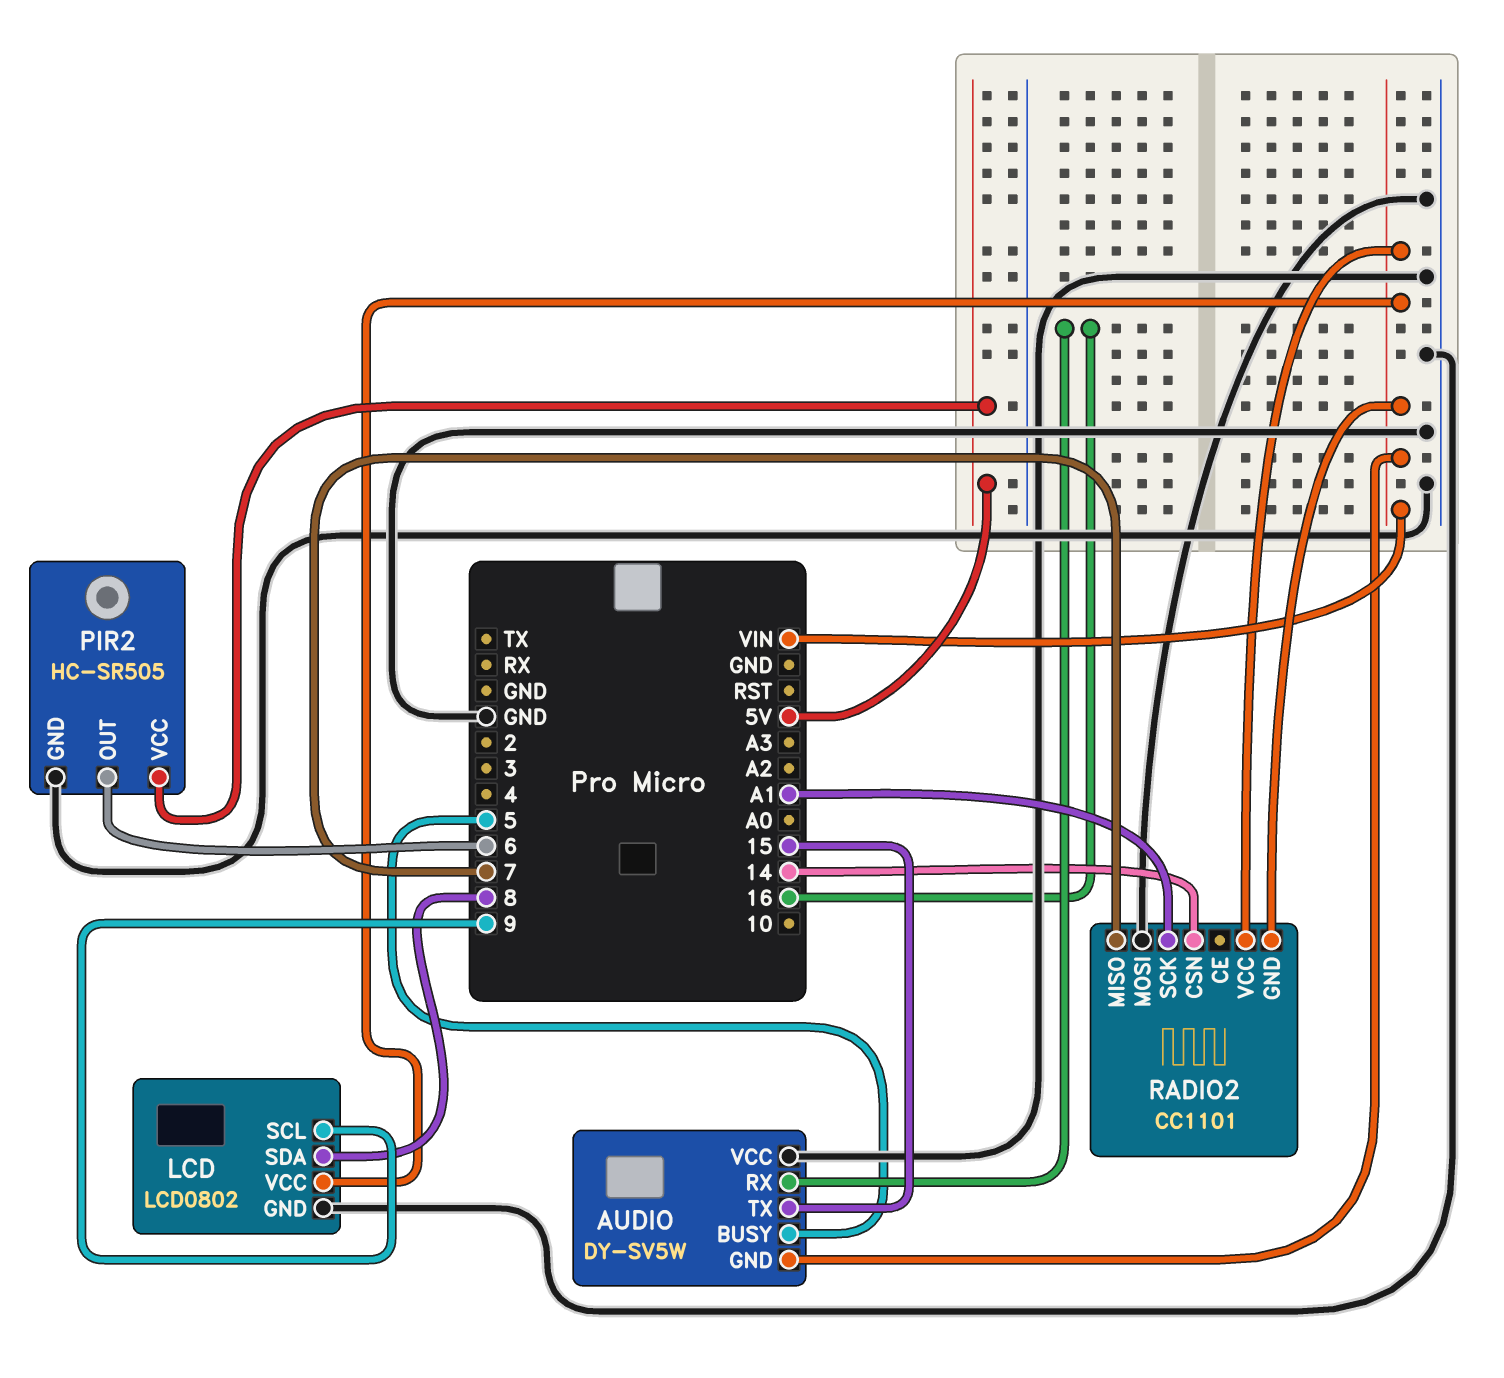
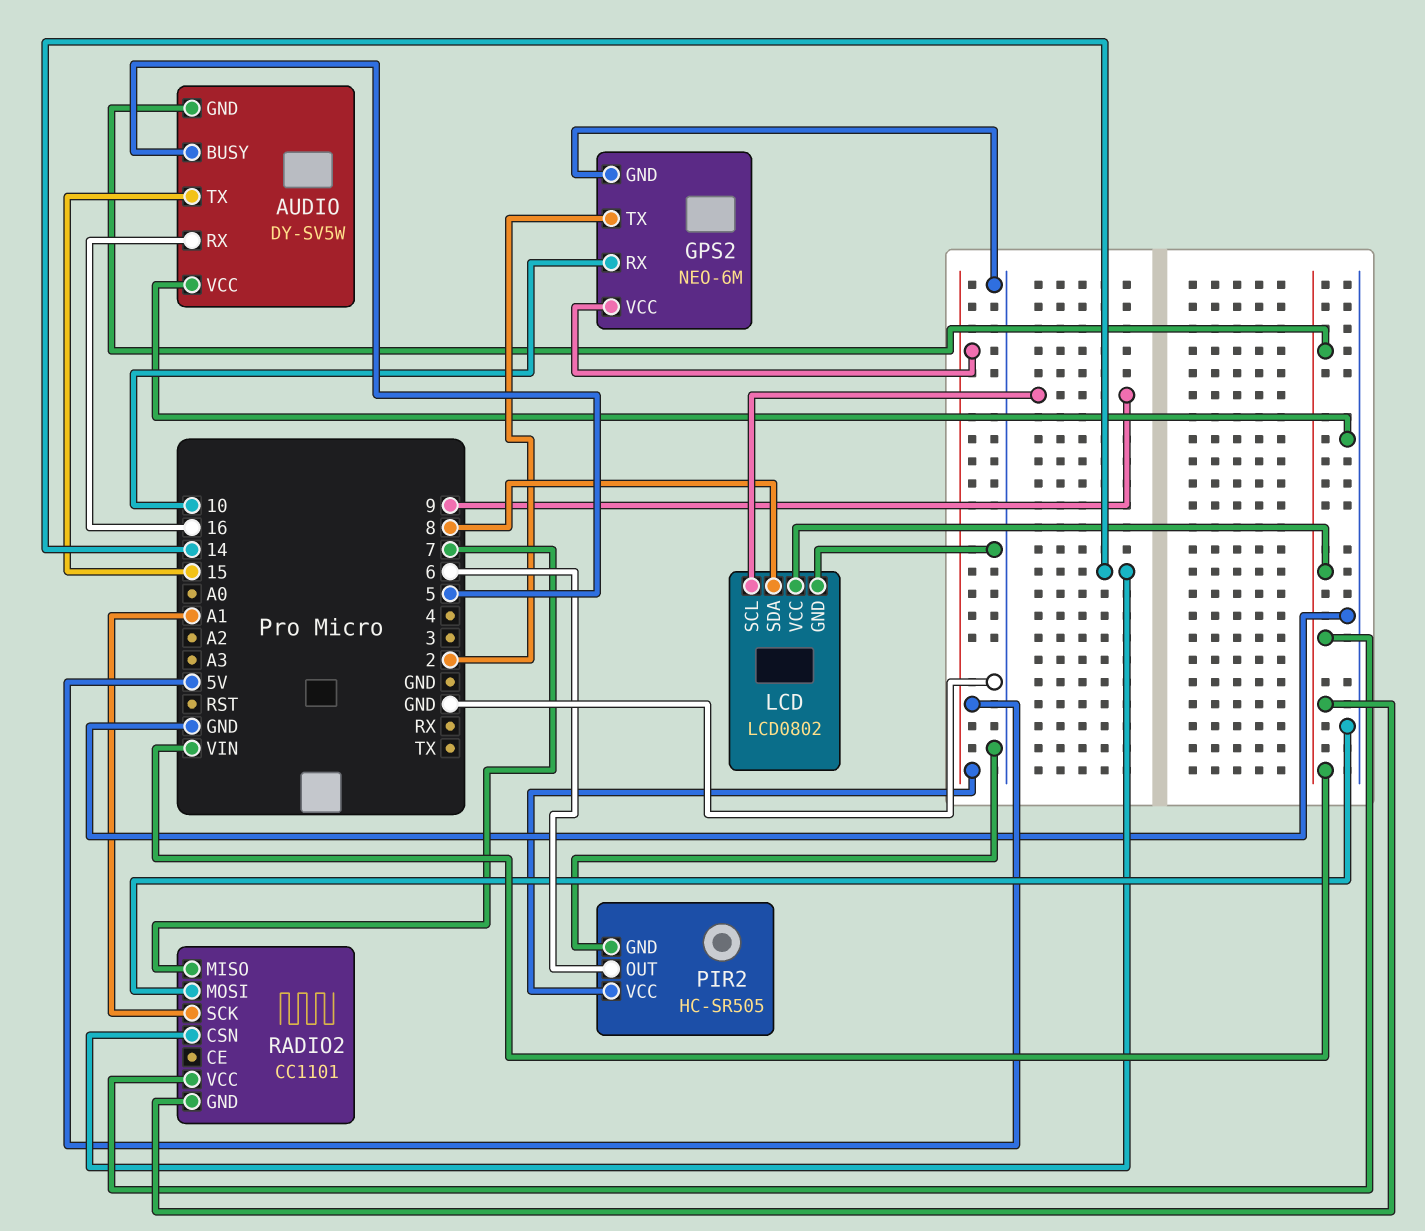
GPS2: none -> NEO-6M
GPS2 pin GND: none -> GND
GPS2 pin RX: none -> 10
GPS2 pin TX: none -> 2
GPS2 pin VCC: none -> 5V

